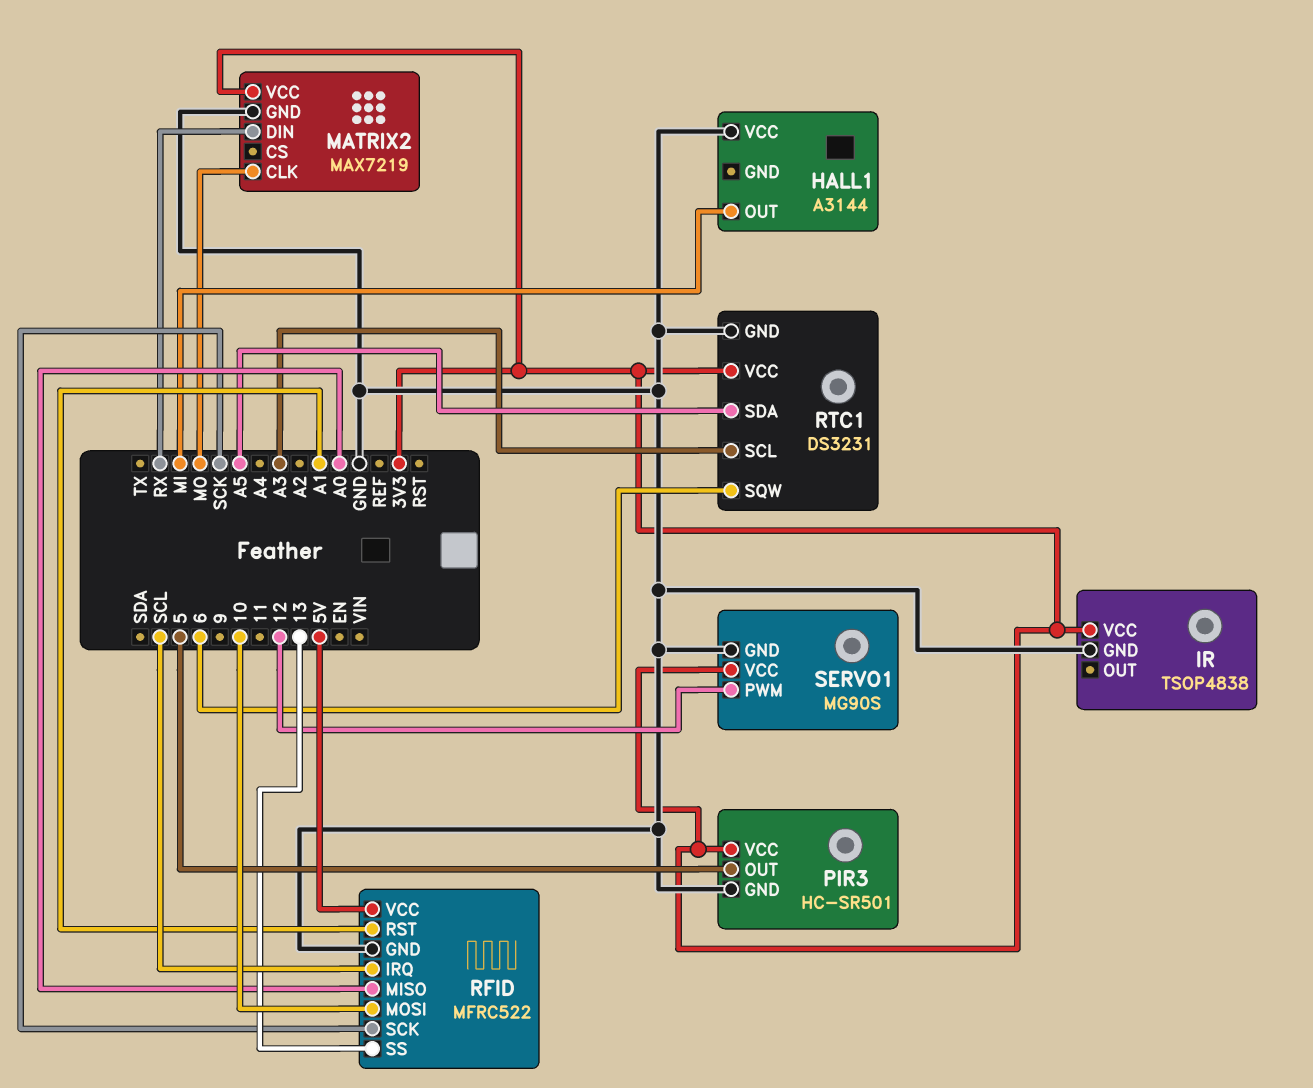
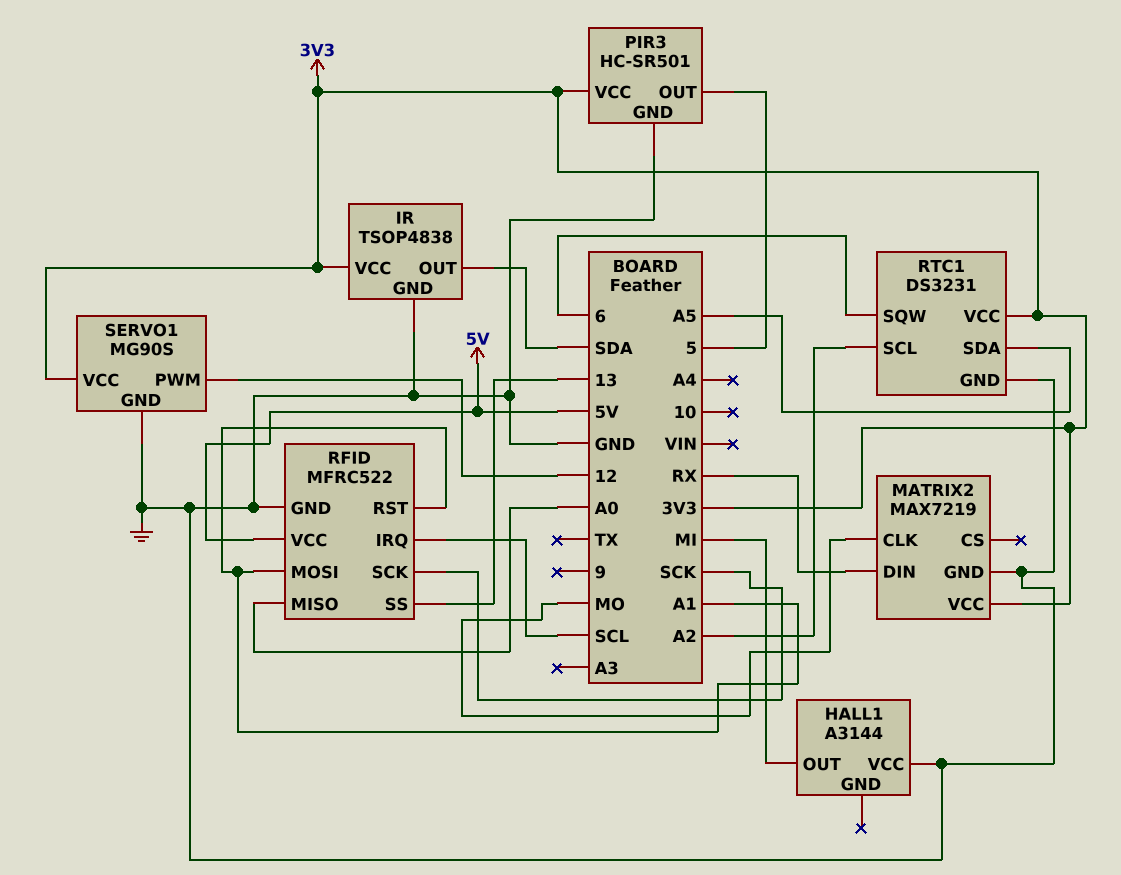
IR pin OUT: none -> SDA
RFID pin MOSI: 10 -> A1
RTC1 pin SCL: A3 -> A2

